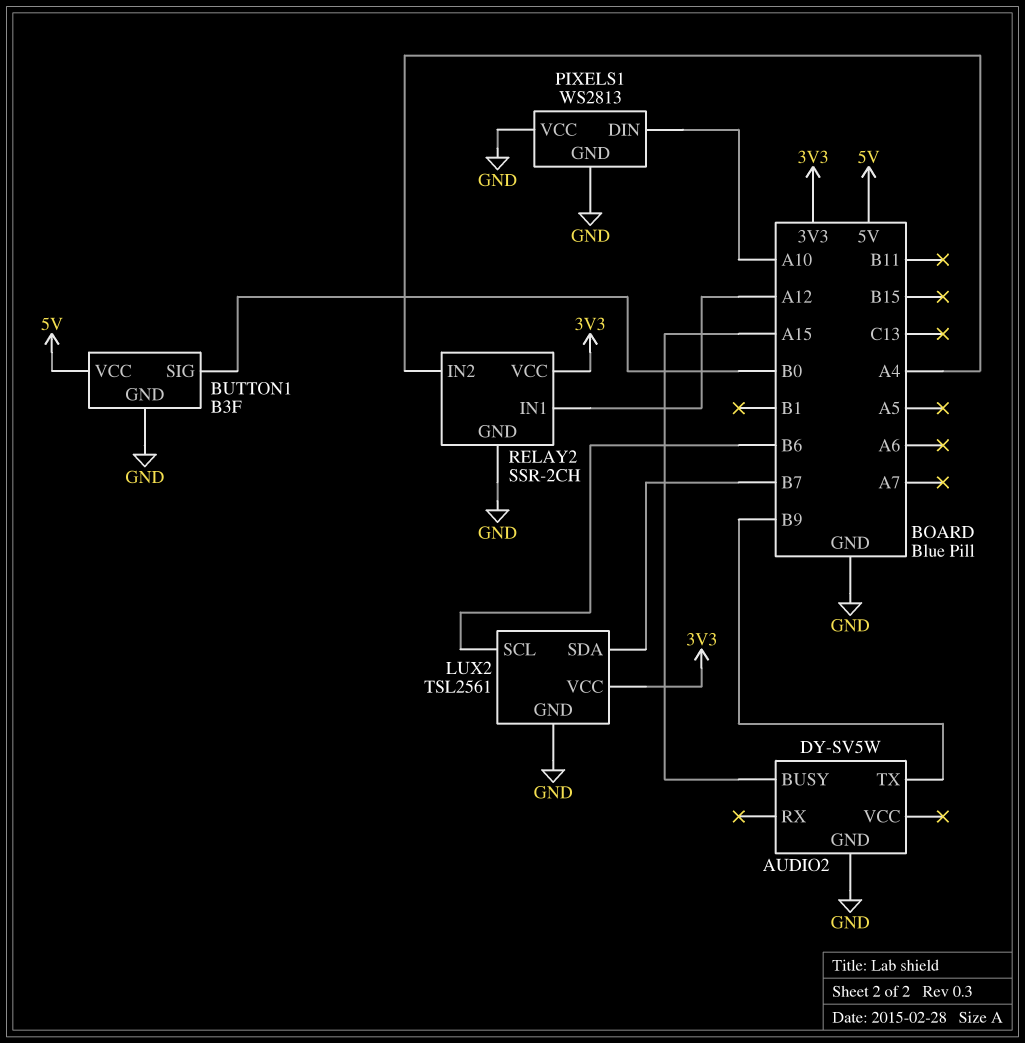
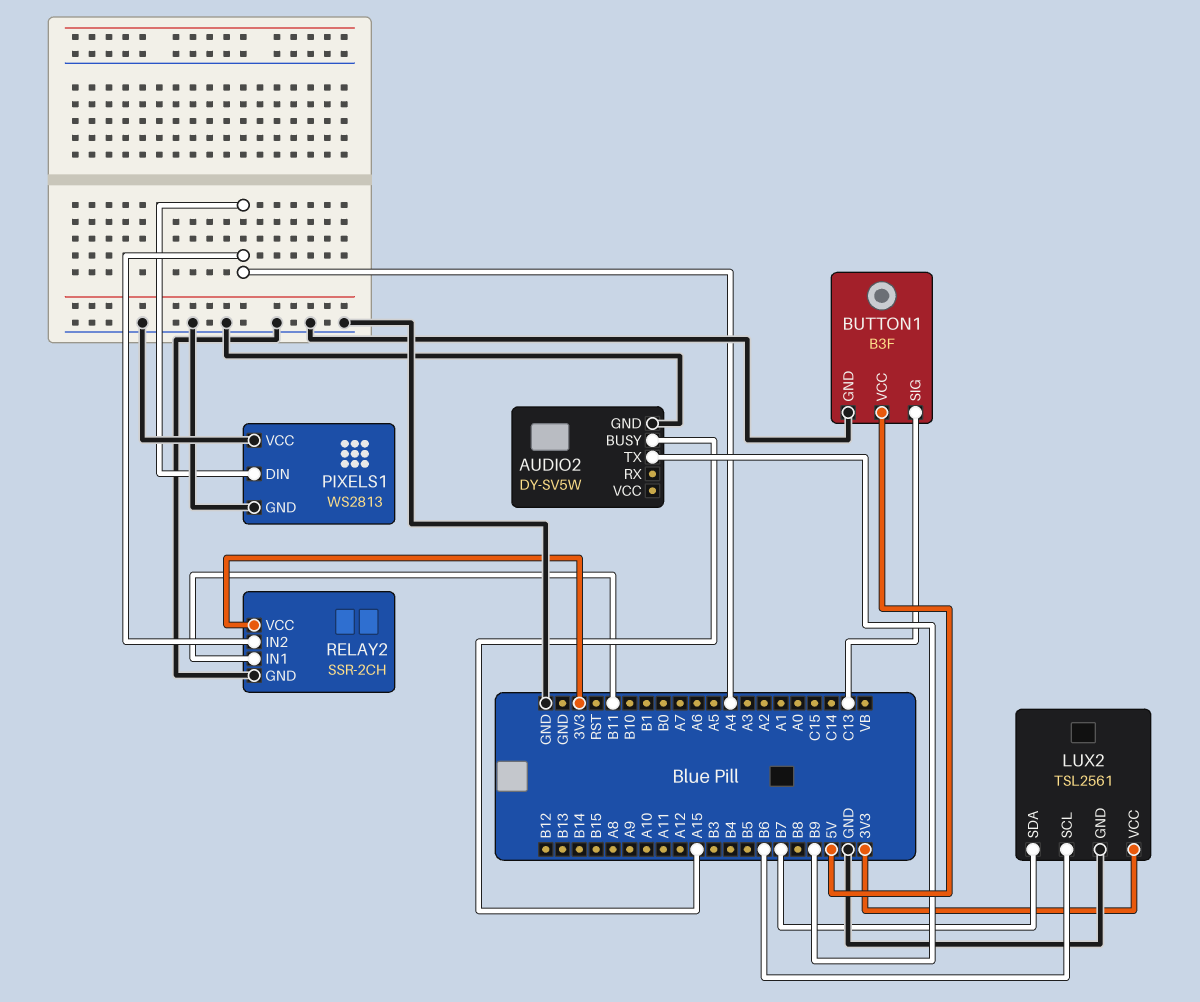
BUTTON1 pin SIG: B0 -> C13
PIXELS1 pin DIN: A10 -> A4
RELAY2 pin IN1: A12 -> B11

